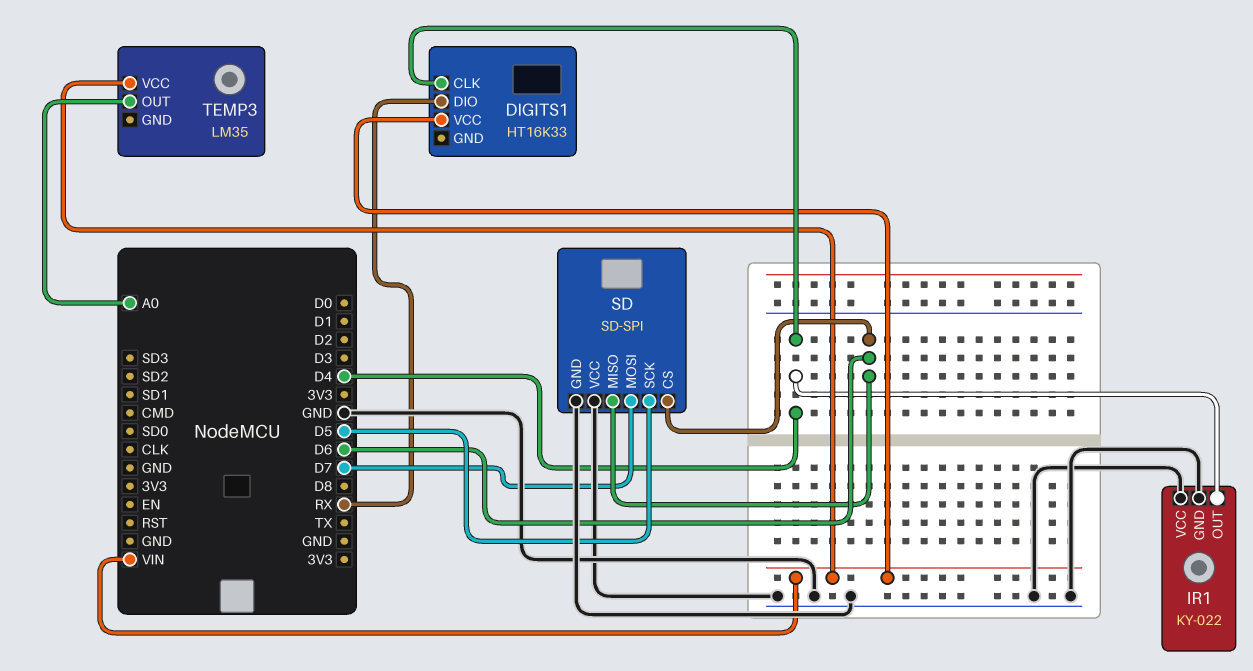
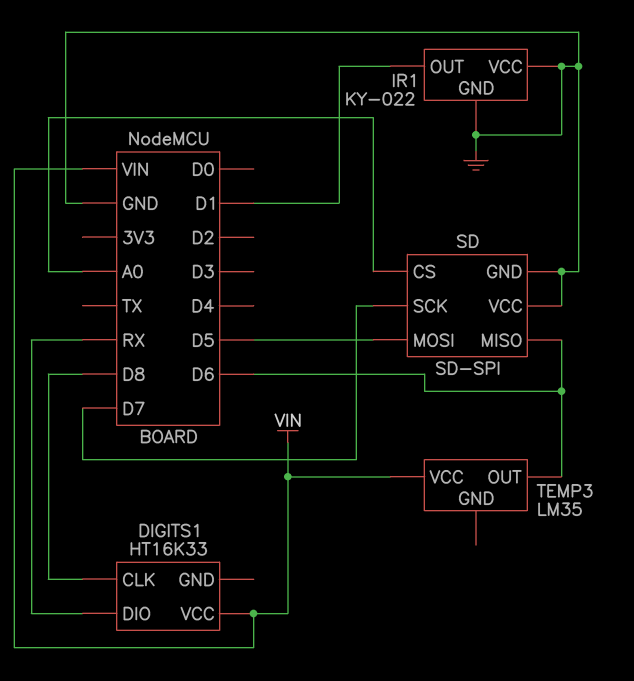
DIGITS1 pin CLK: D4 -> D8
IR1 pin OUT: D4 -> D1
SD pin CS: D6 -> A0
SD pin MOSI: D7 -> D5
SD pin SCK: D5 -> D7
TEMP3 pin OUT: A0 -> D6

